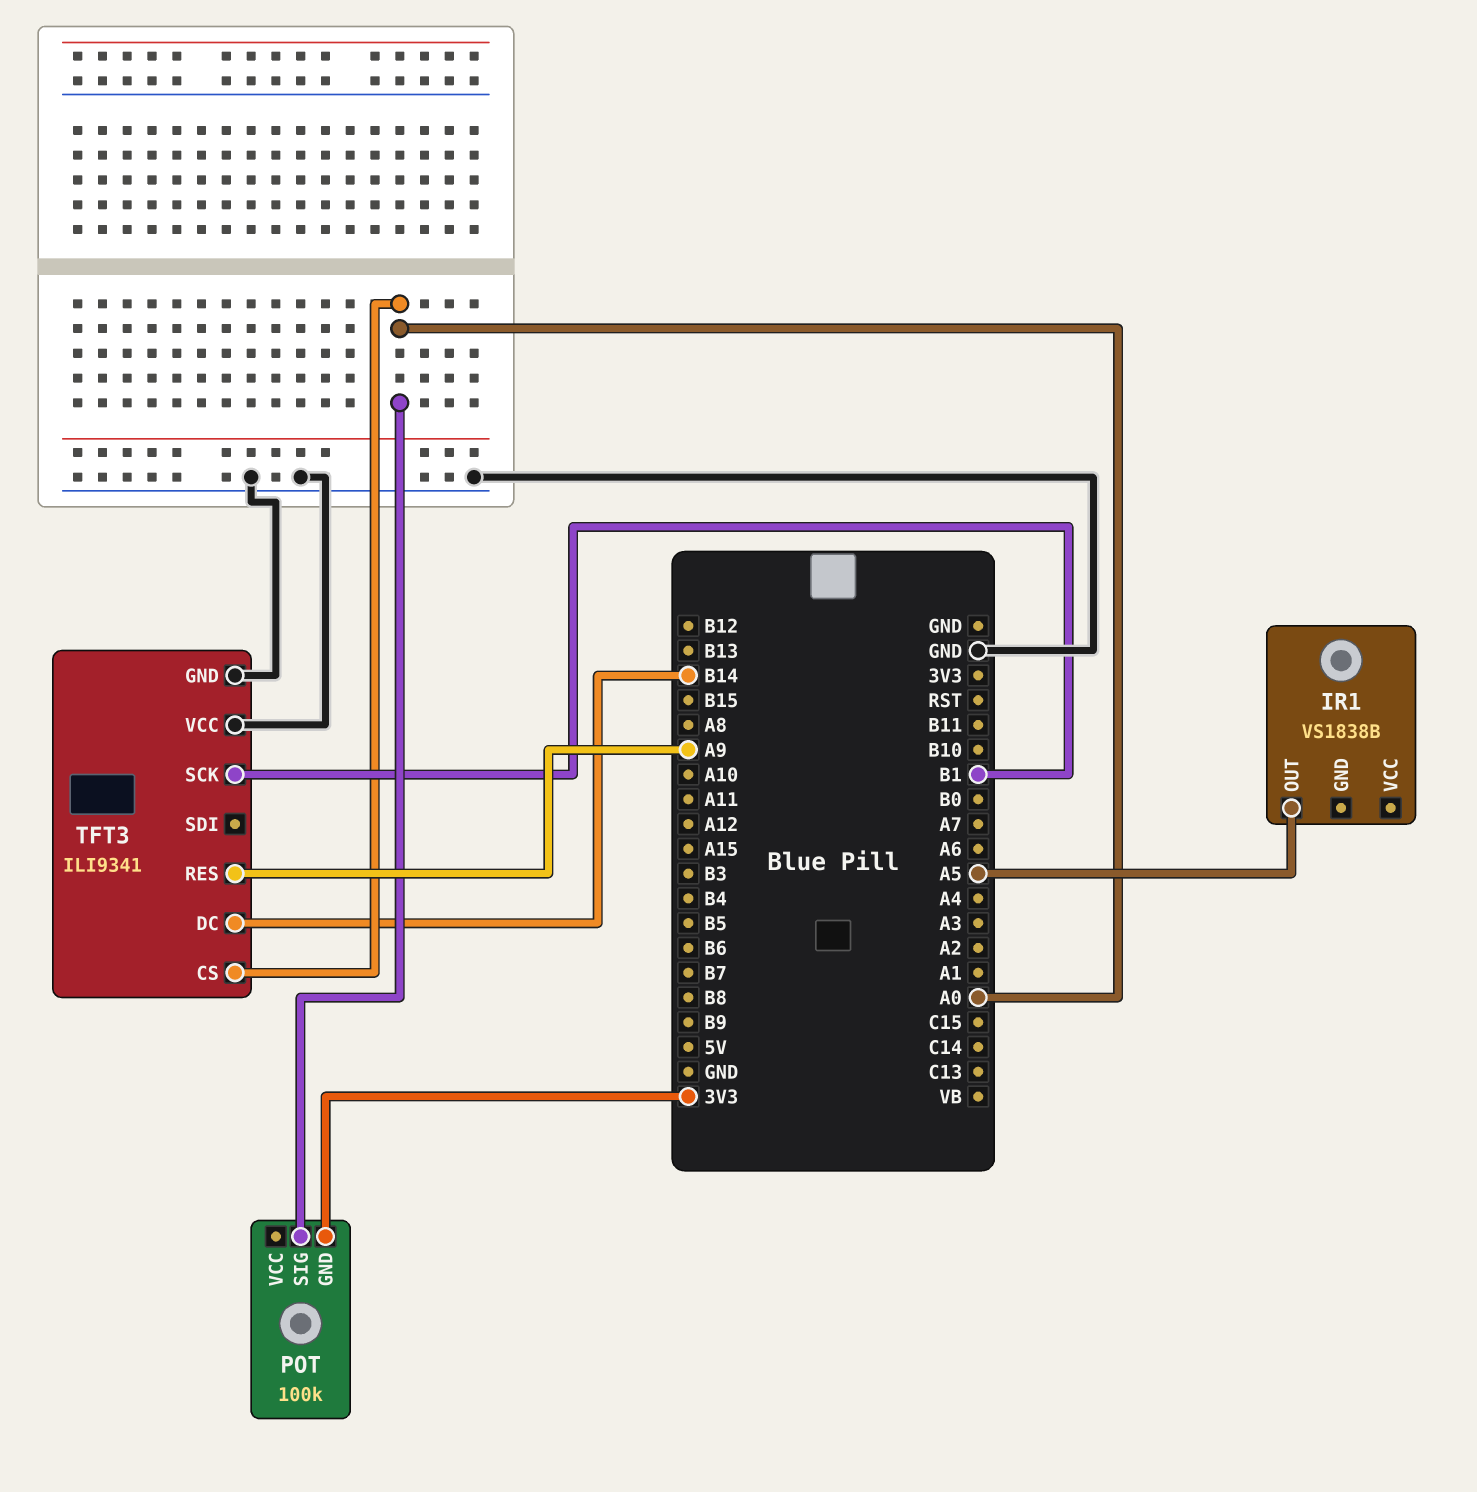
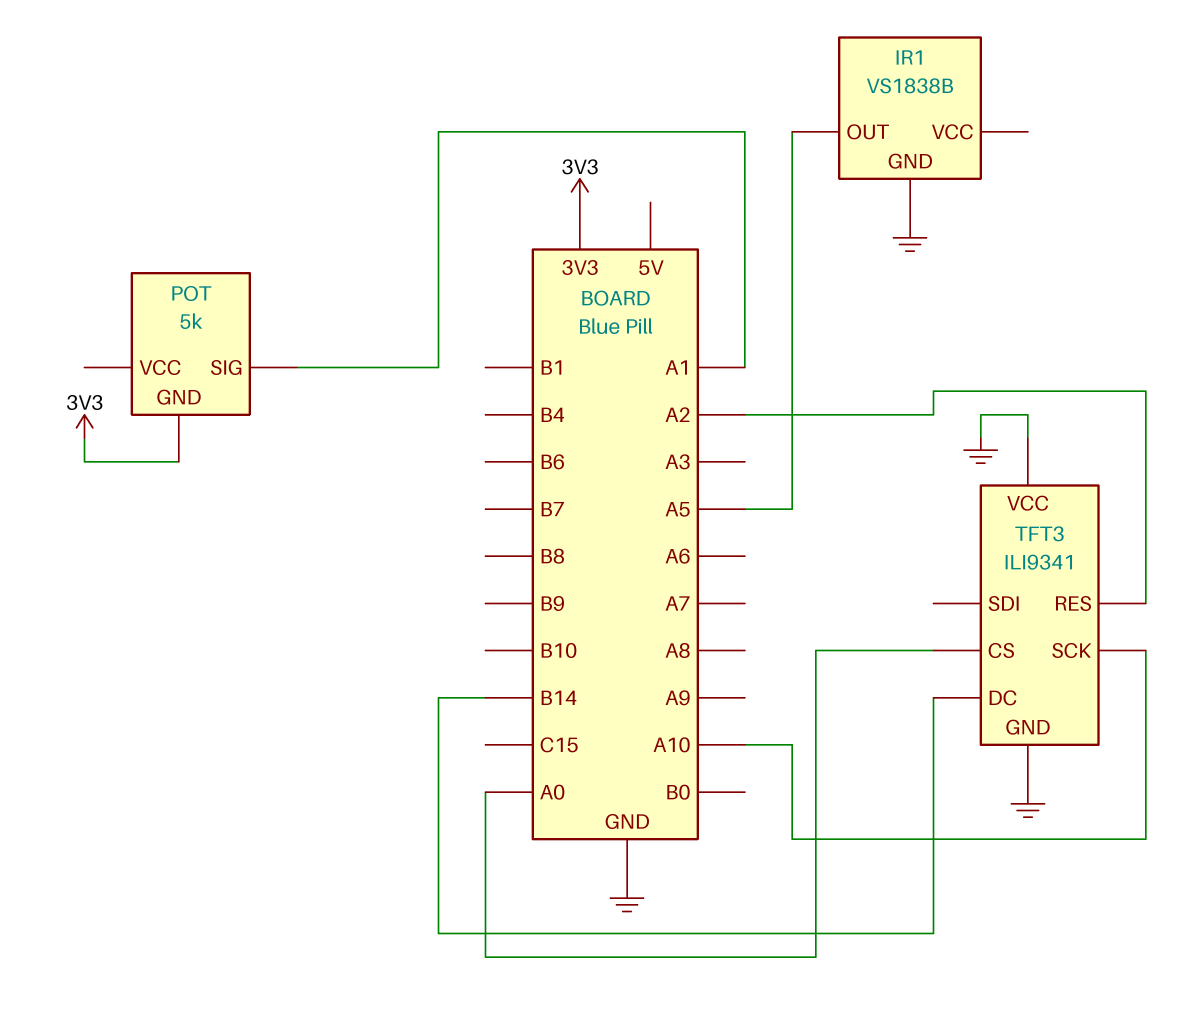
IR1 pin GND: none -> GND
POT: 100k -> 5k
POT pin SIG: A0 -> A1
TFT3 pin RES: A9 -> A2
TFT3 pin SCK: B1 -> A10

